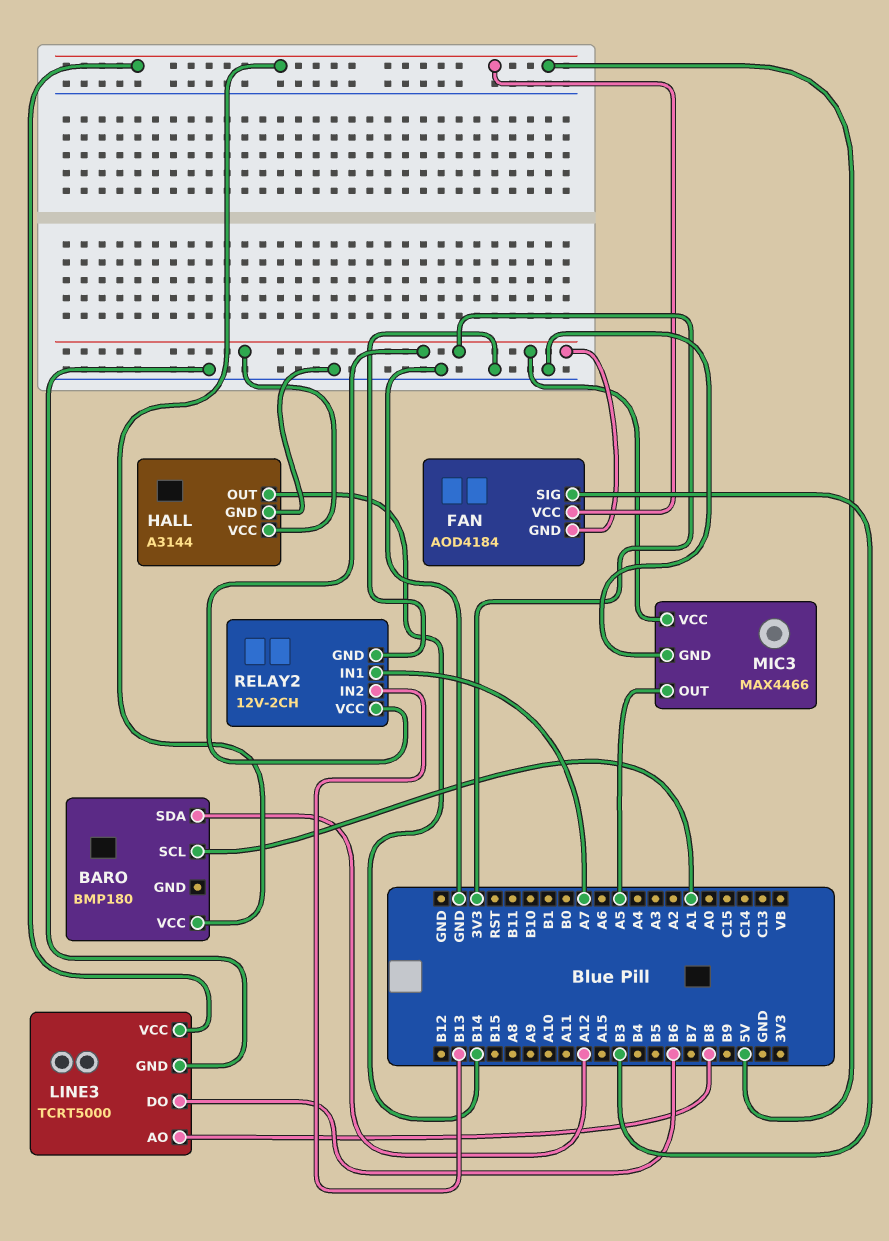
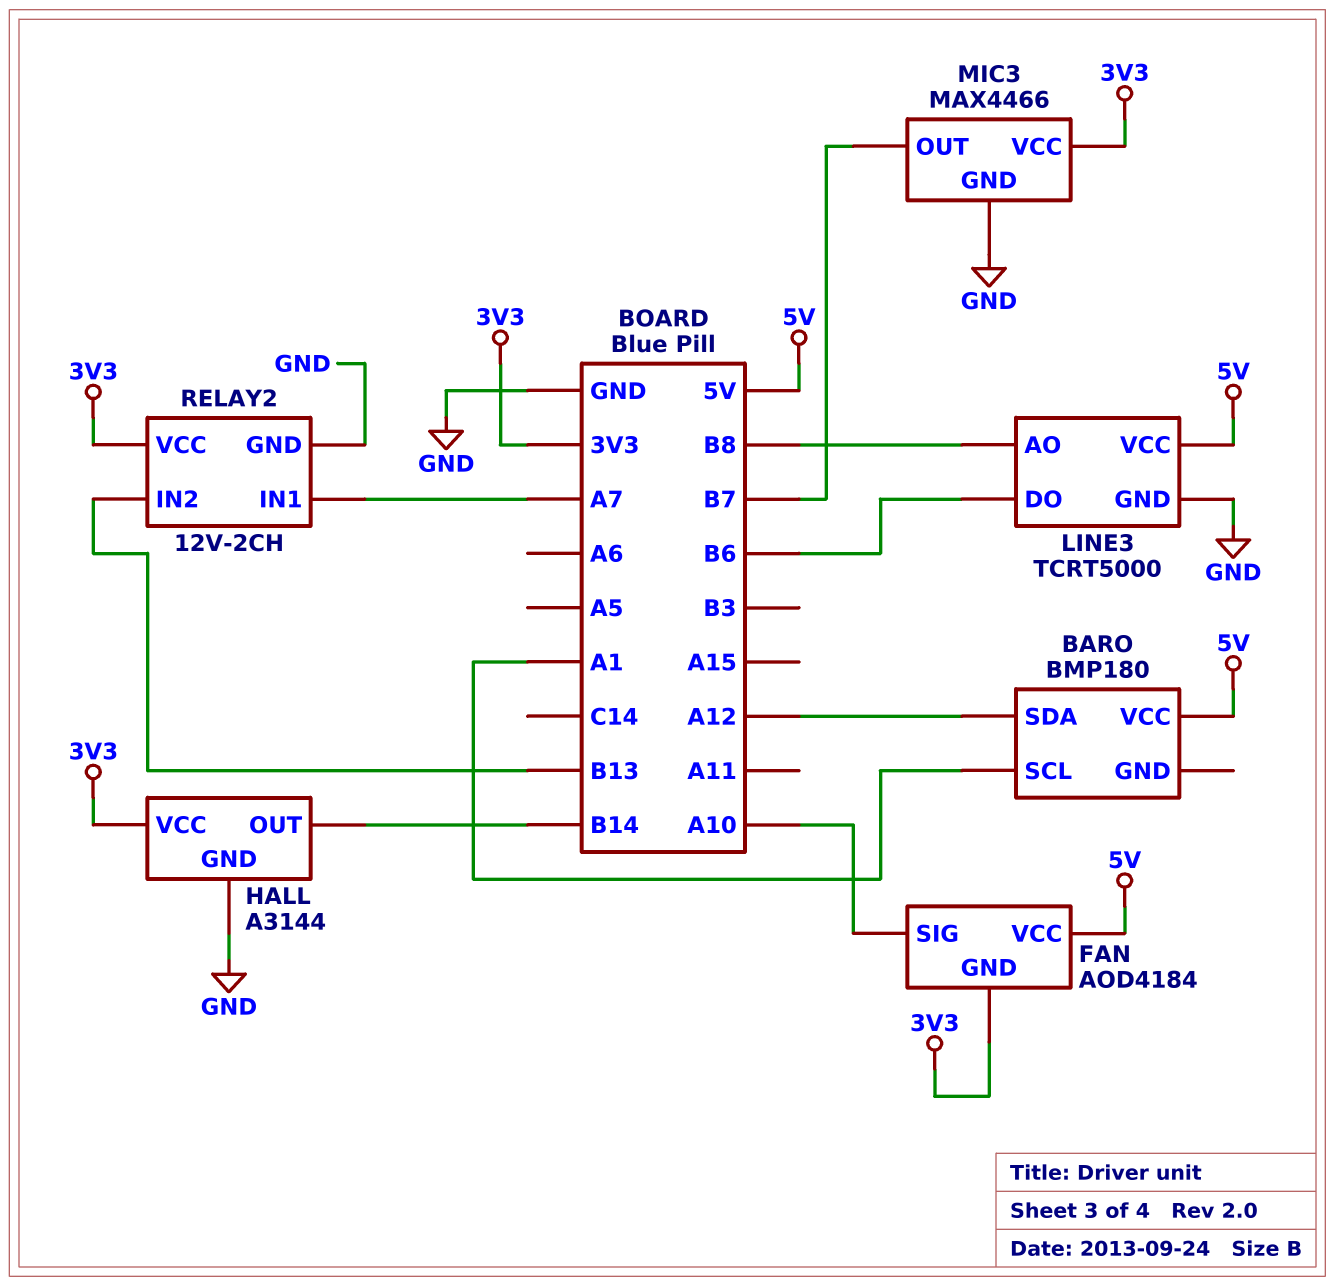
FAN pin SIG: B3 -> A10
MIC3 pin OUT: A5 -> B7

